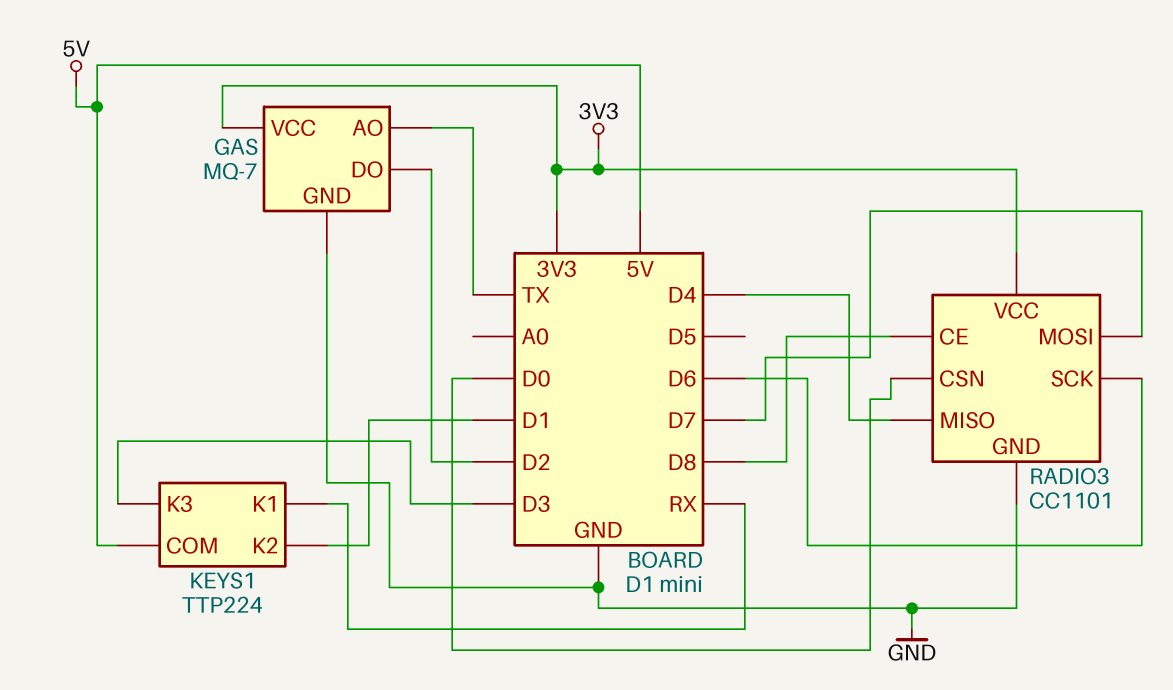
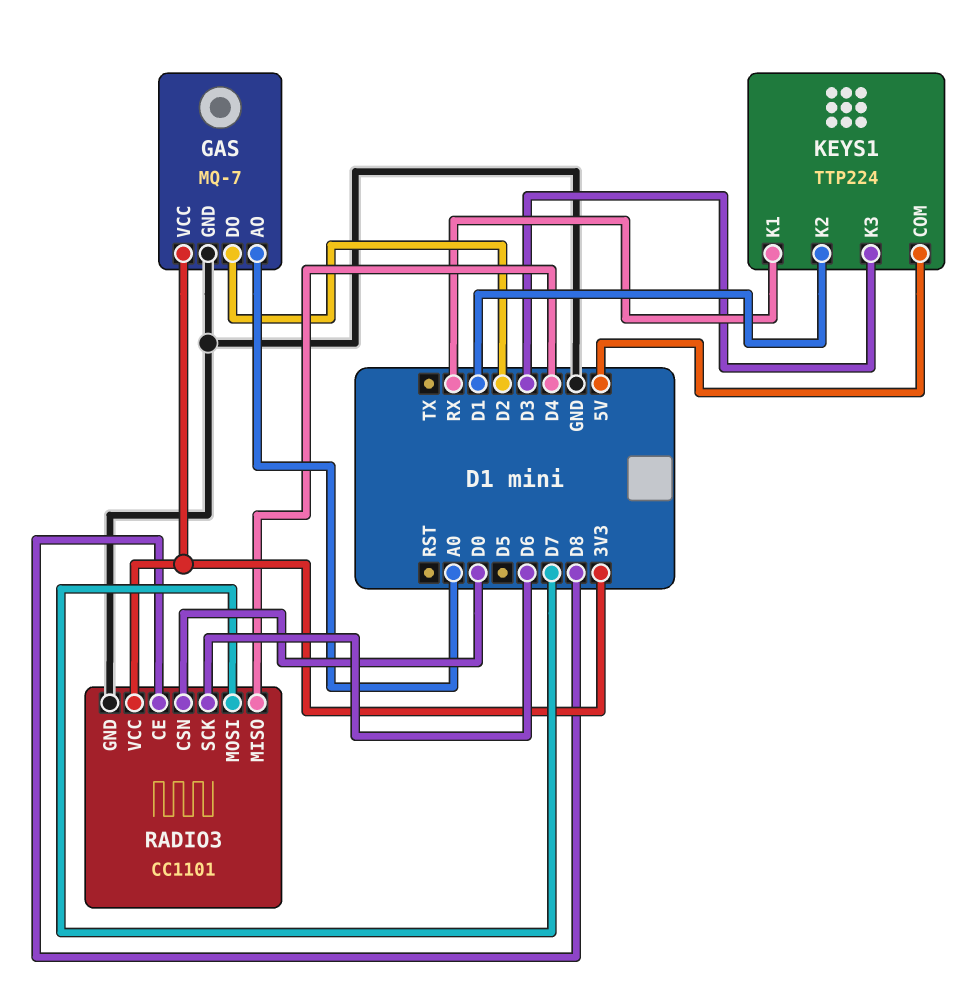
GAS pin AO: TX -> A0

